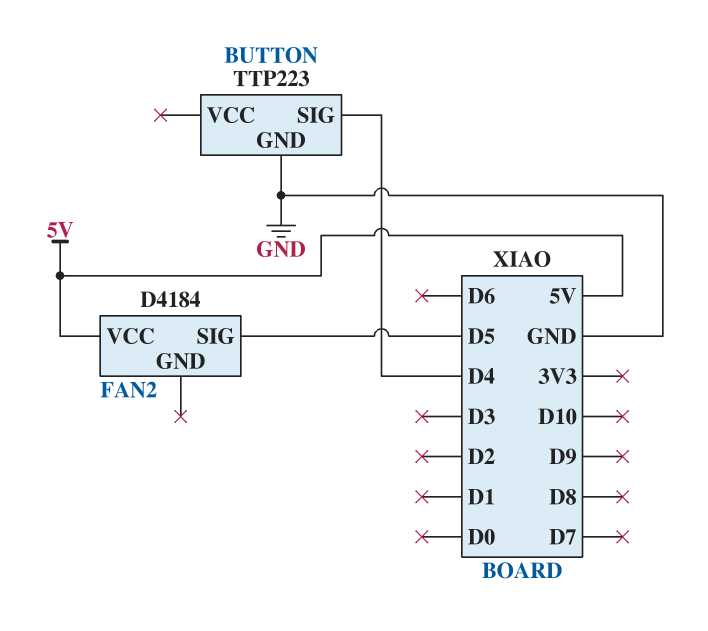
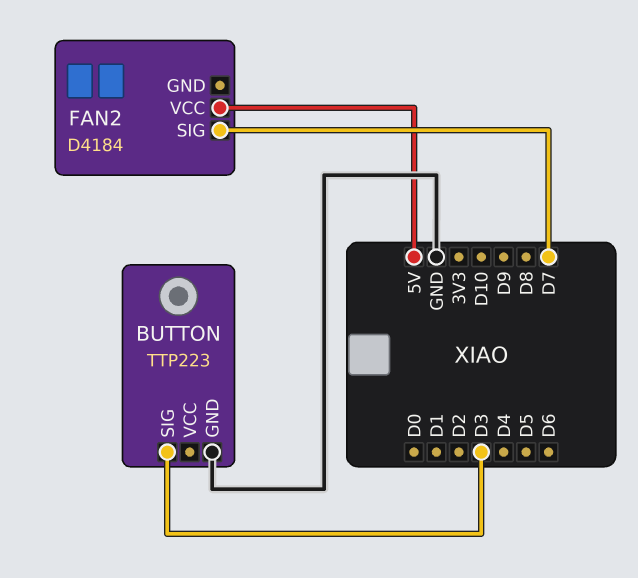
BUTTON pin SIG: D4 -> D3
FAN2 pin SIG: D5 -> D7

